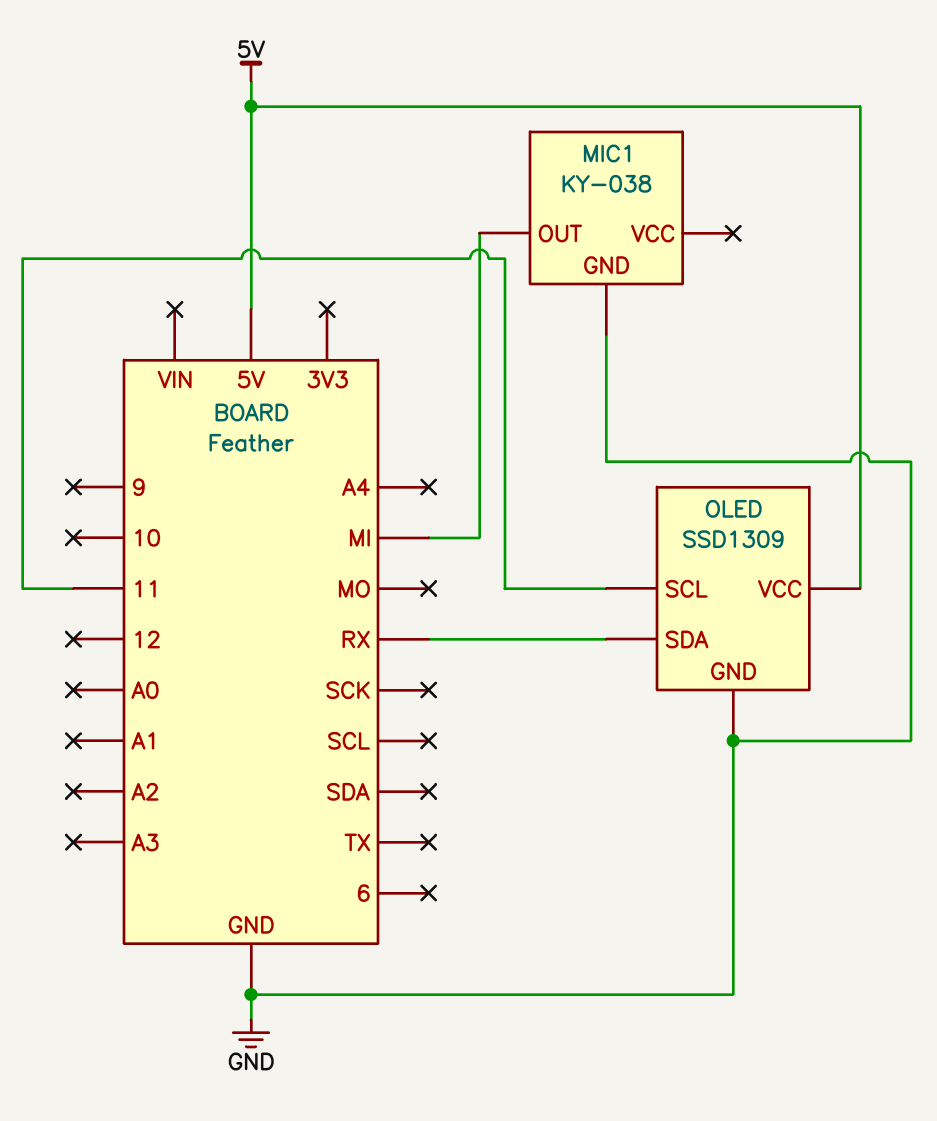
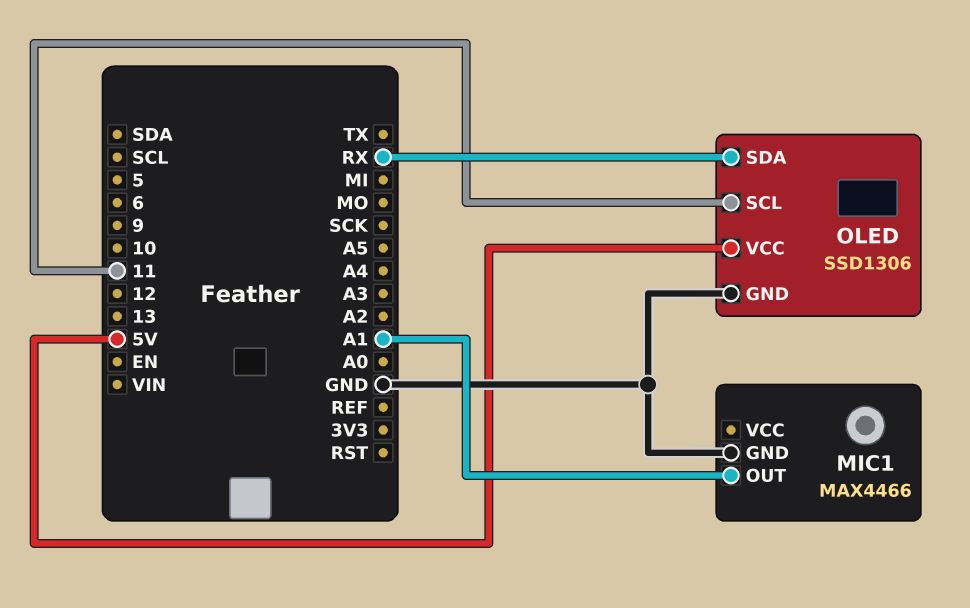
MIC1: KY-038 -> MAX4466
MIC1 pin OUT: MI -> A1
OLED: SSD1309 -> SSD1306

